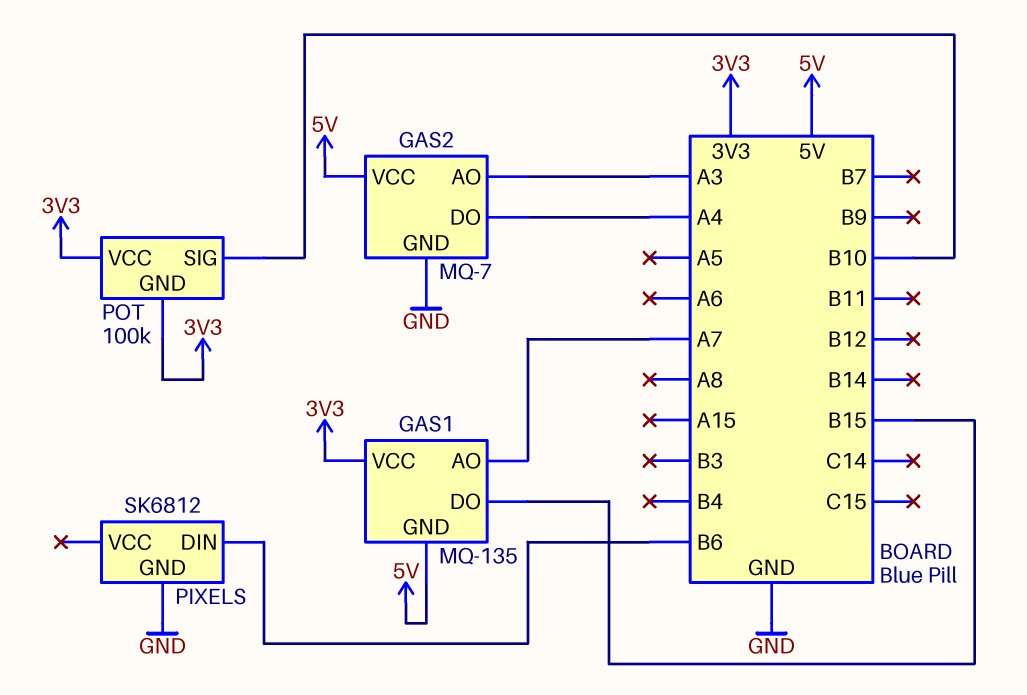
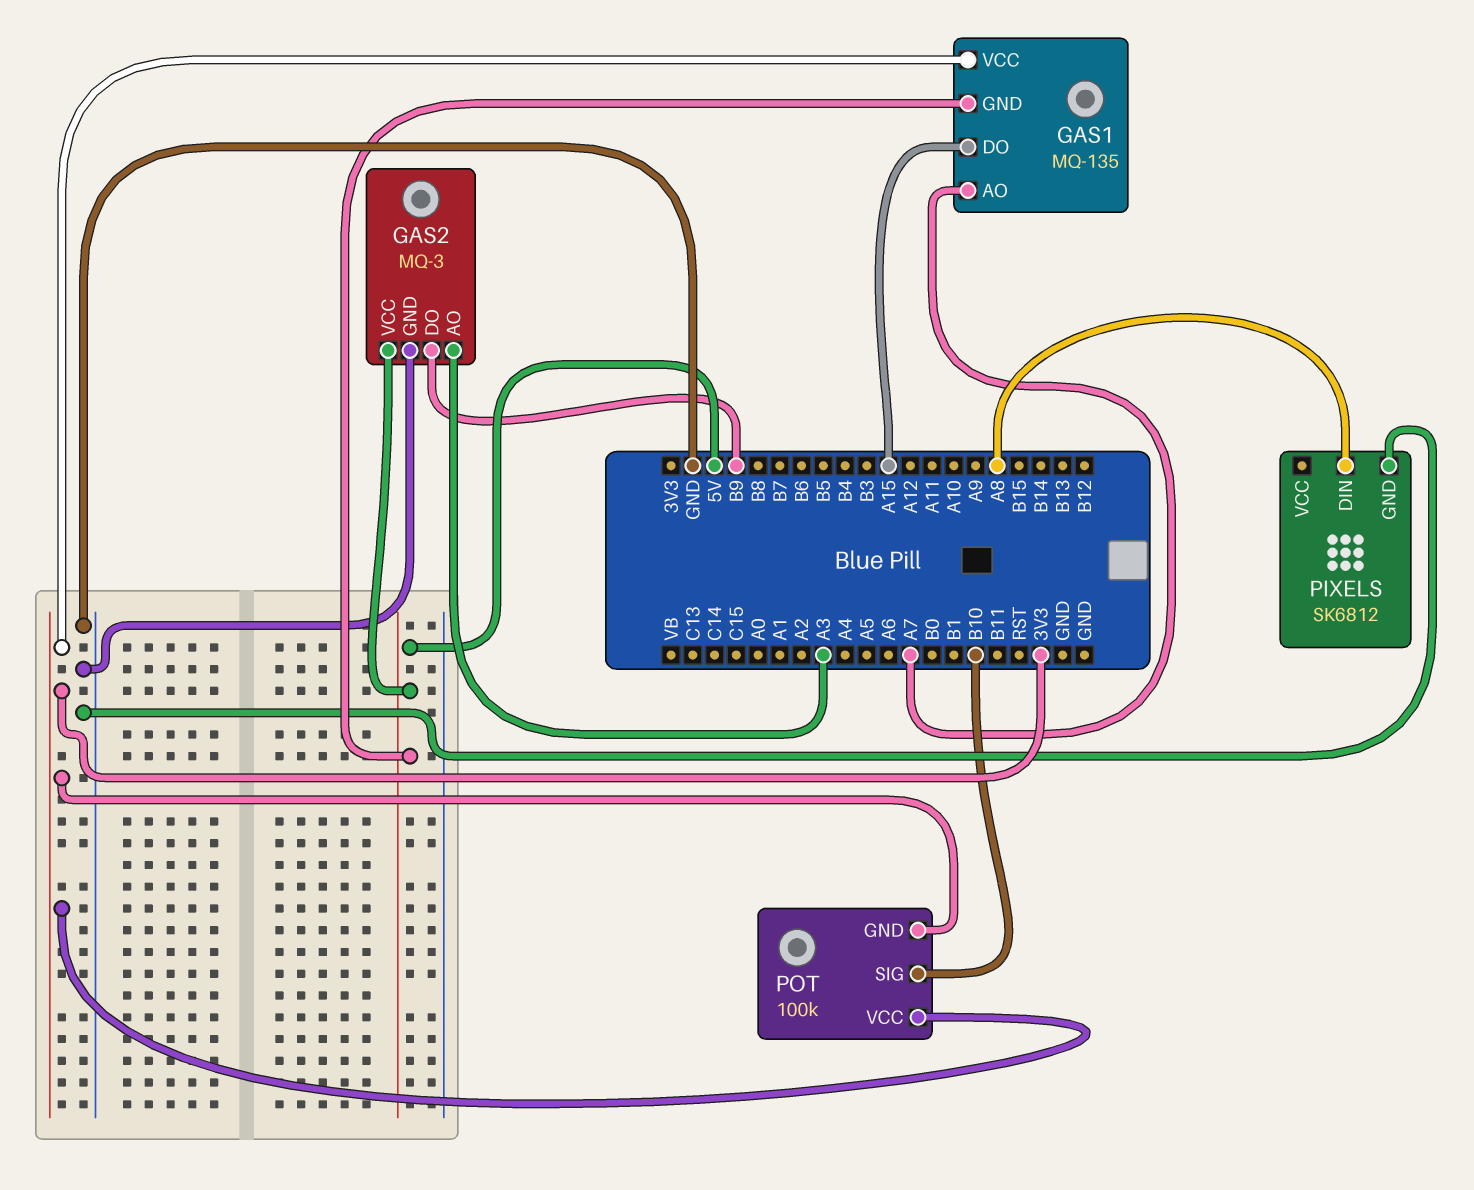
GAS1 pin DO: B15 -> A15
GAS2: MQ-7 -> MQ-3
GAS2 pin DO: A4 -> B9
PIXELS pin DIN: B6 -> A8

